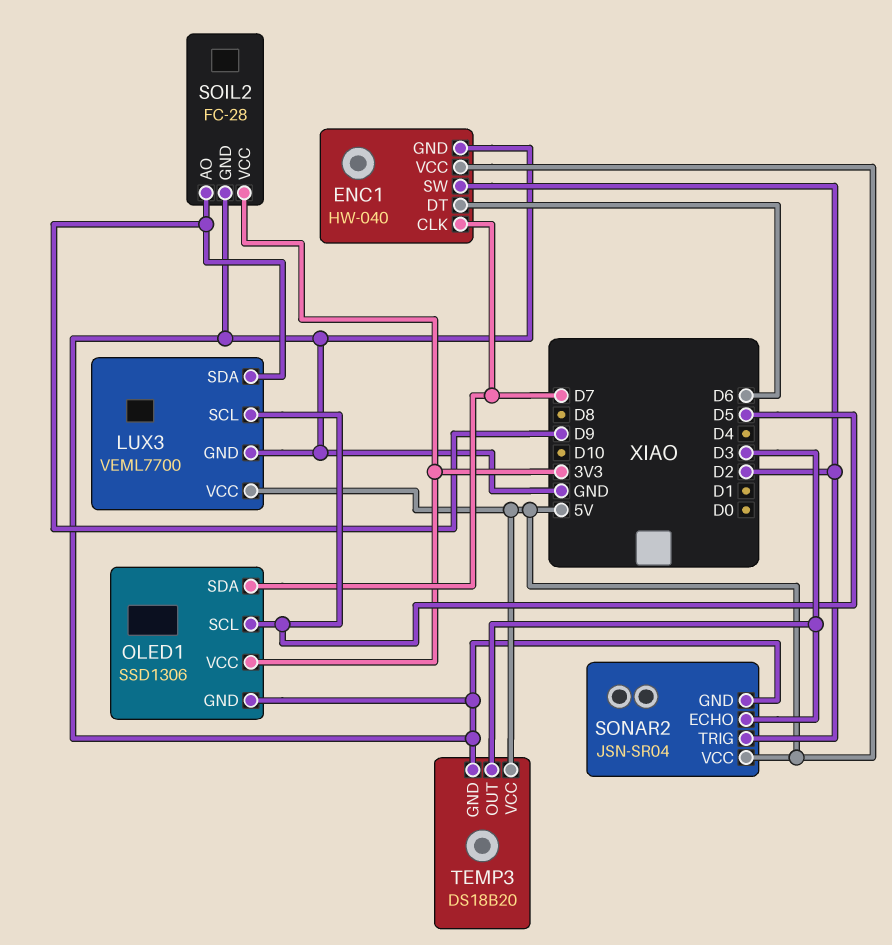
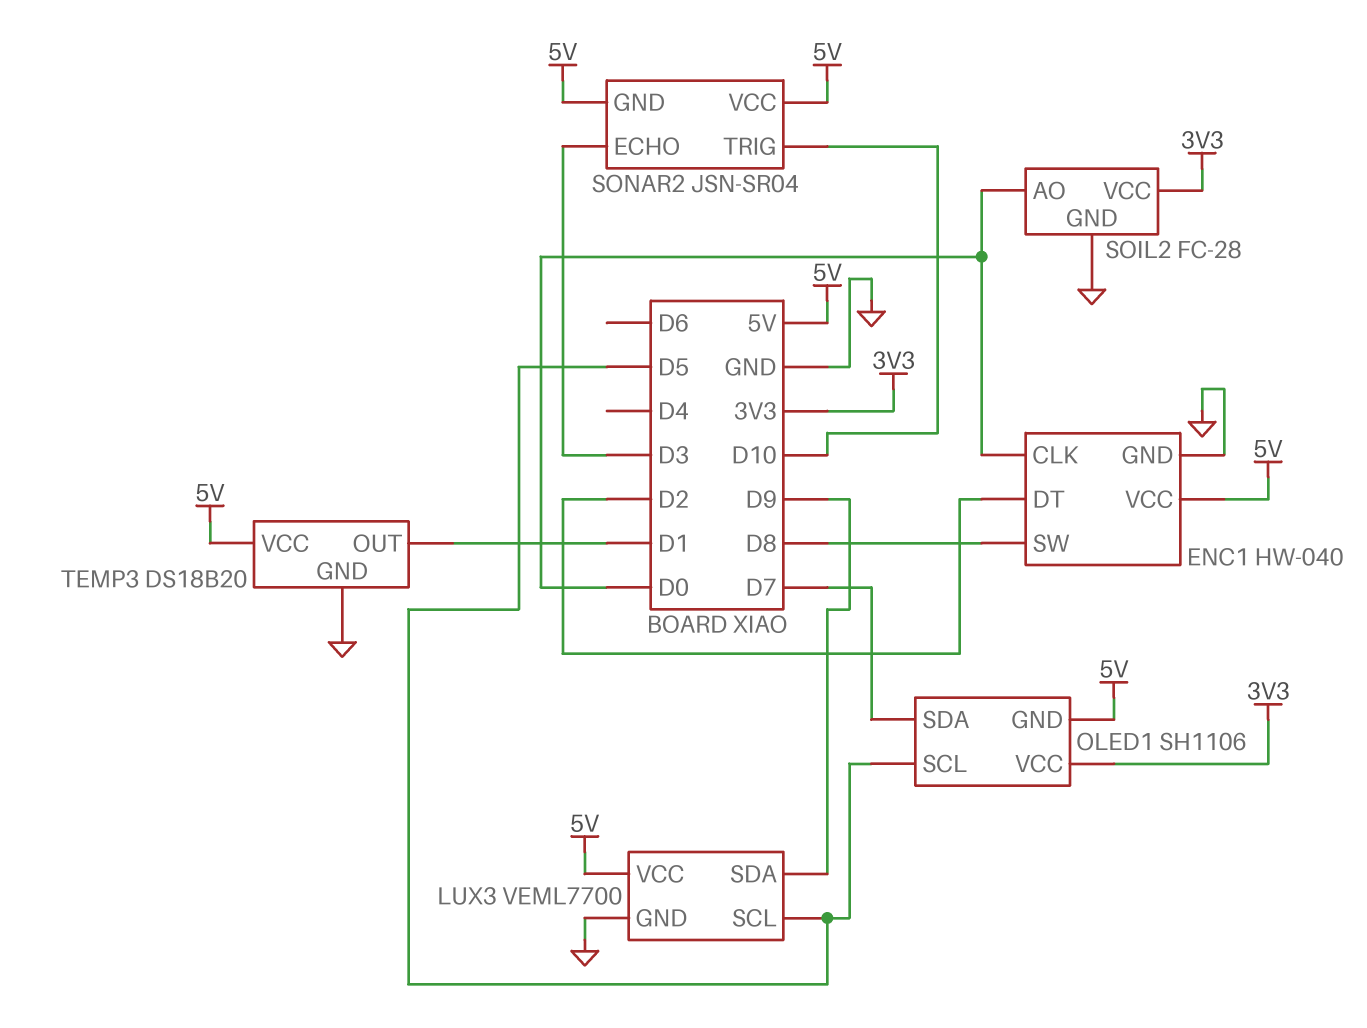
ENC1 pin CLK: D7 -> D0
ENC1 pin DT: D6 -> D2
ENC1 pin SW: D2 -> D8
OLED1: SSD1306 -> SH1106
OLED1 pin GND: GND -> 5V
SOIL2 pin AO: D9 -> D0
SONAR2 pin GND: GND -> 5V
SONAR2 pin TRIG: D2 -> D10
TEMP3 pin OUT: D3 -> D1

